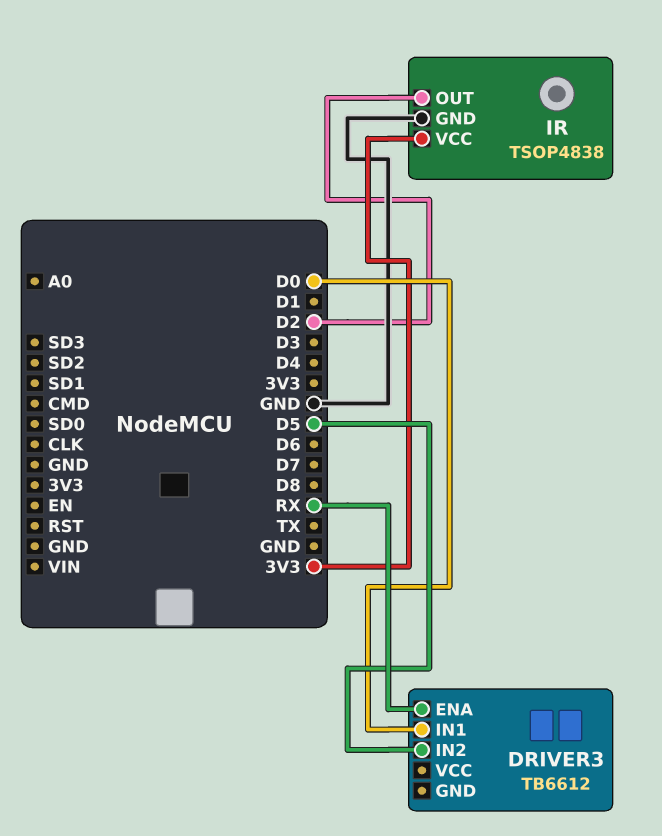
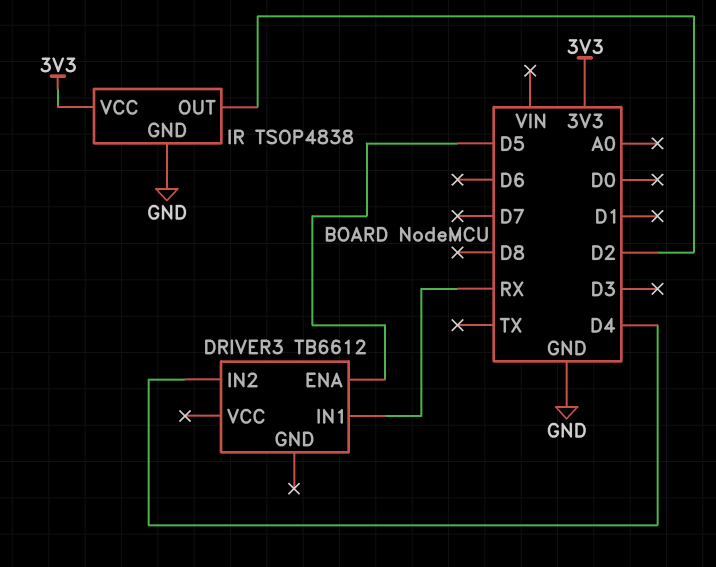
DRIVER3 pin ENA: RX -> D5
DRIVER3 pin IN1: D0 -> RX
DRIVER3 pin IN2: D5 -> D4

